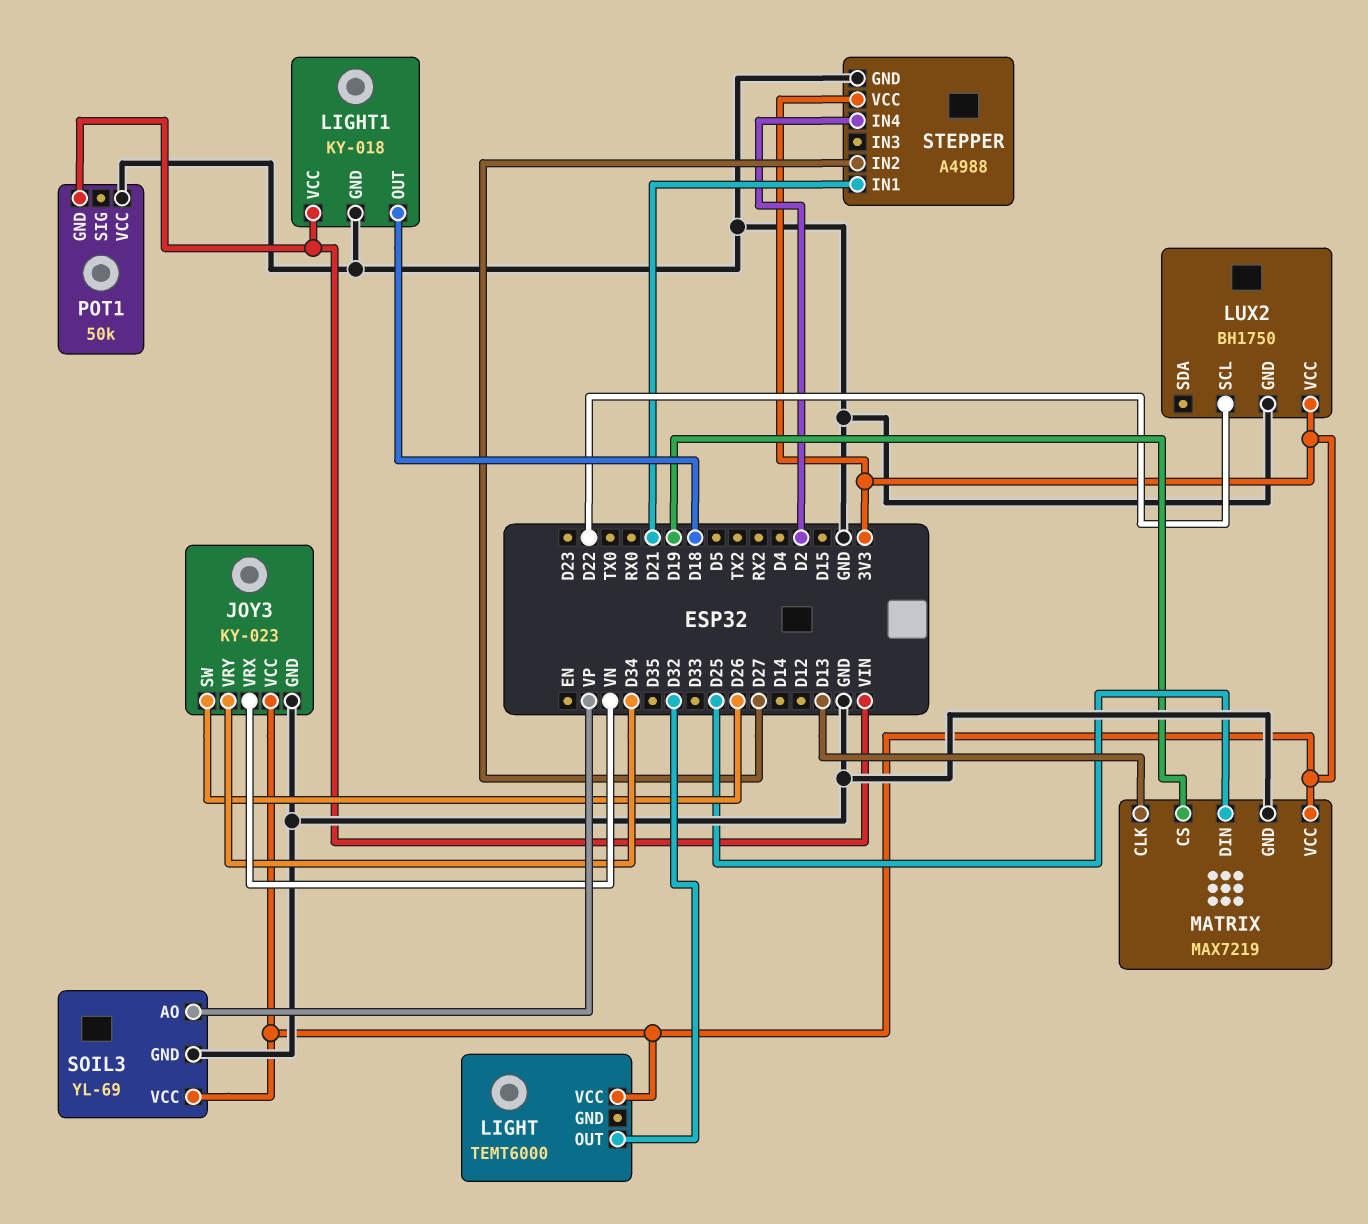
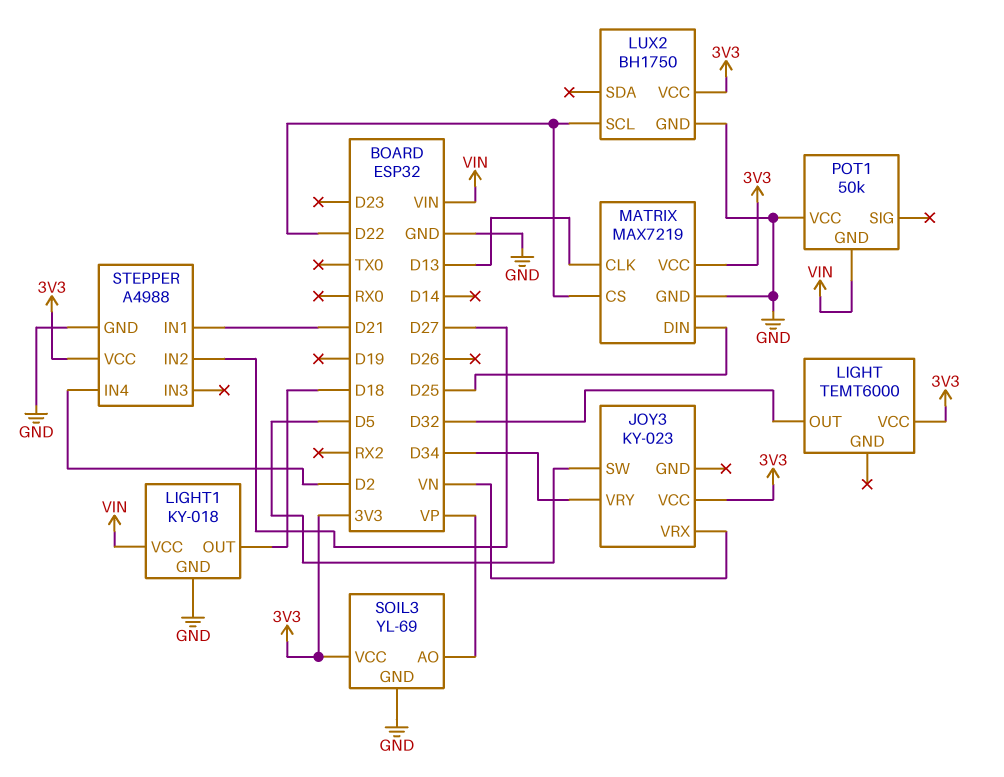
JOY3 pin GND: GND -> none
JOY3 pin SW: D26 -> D5
MATRIX pin CS: D19 -> D22

